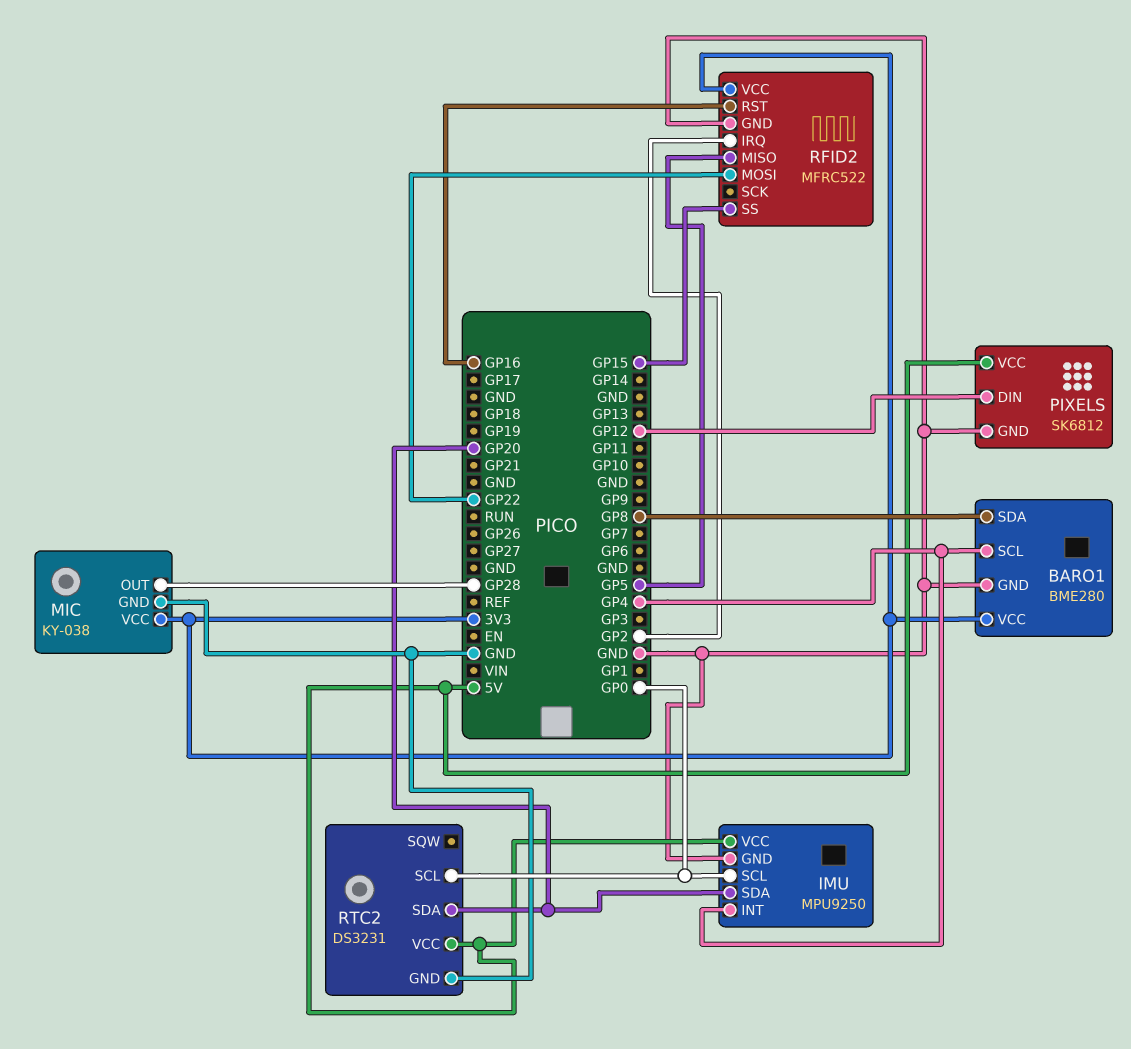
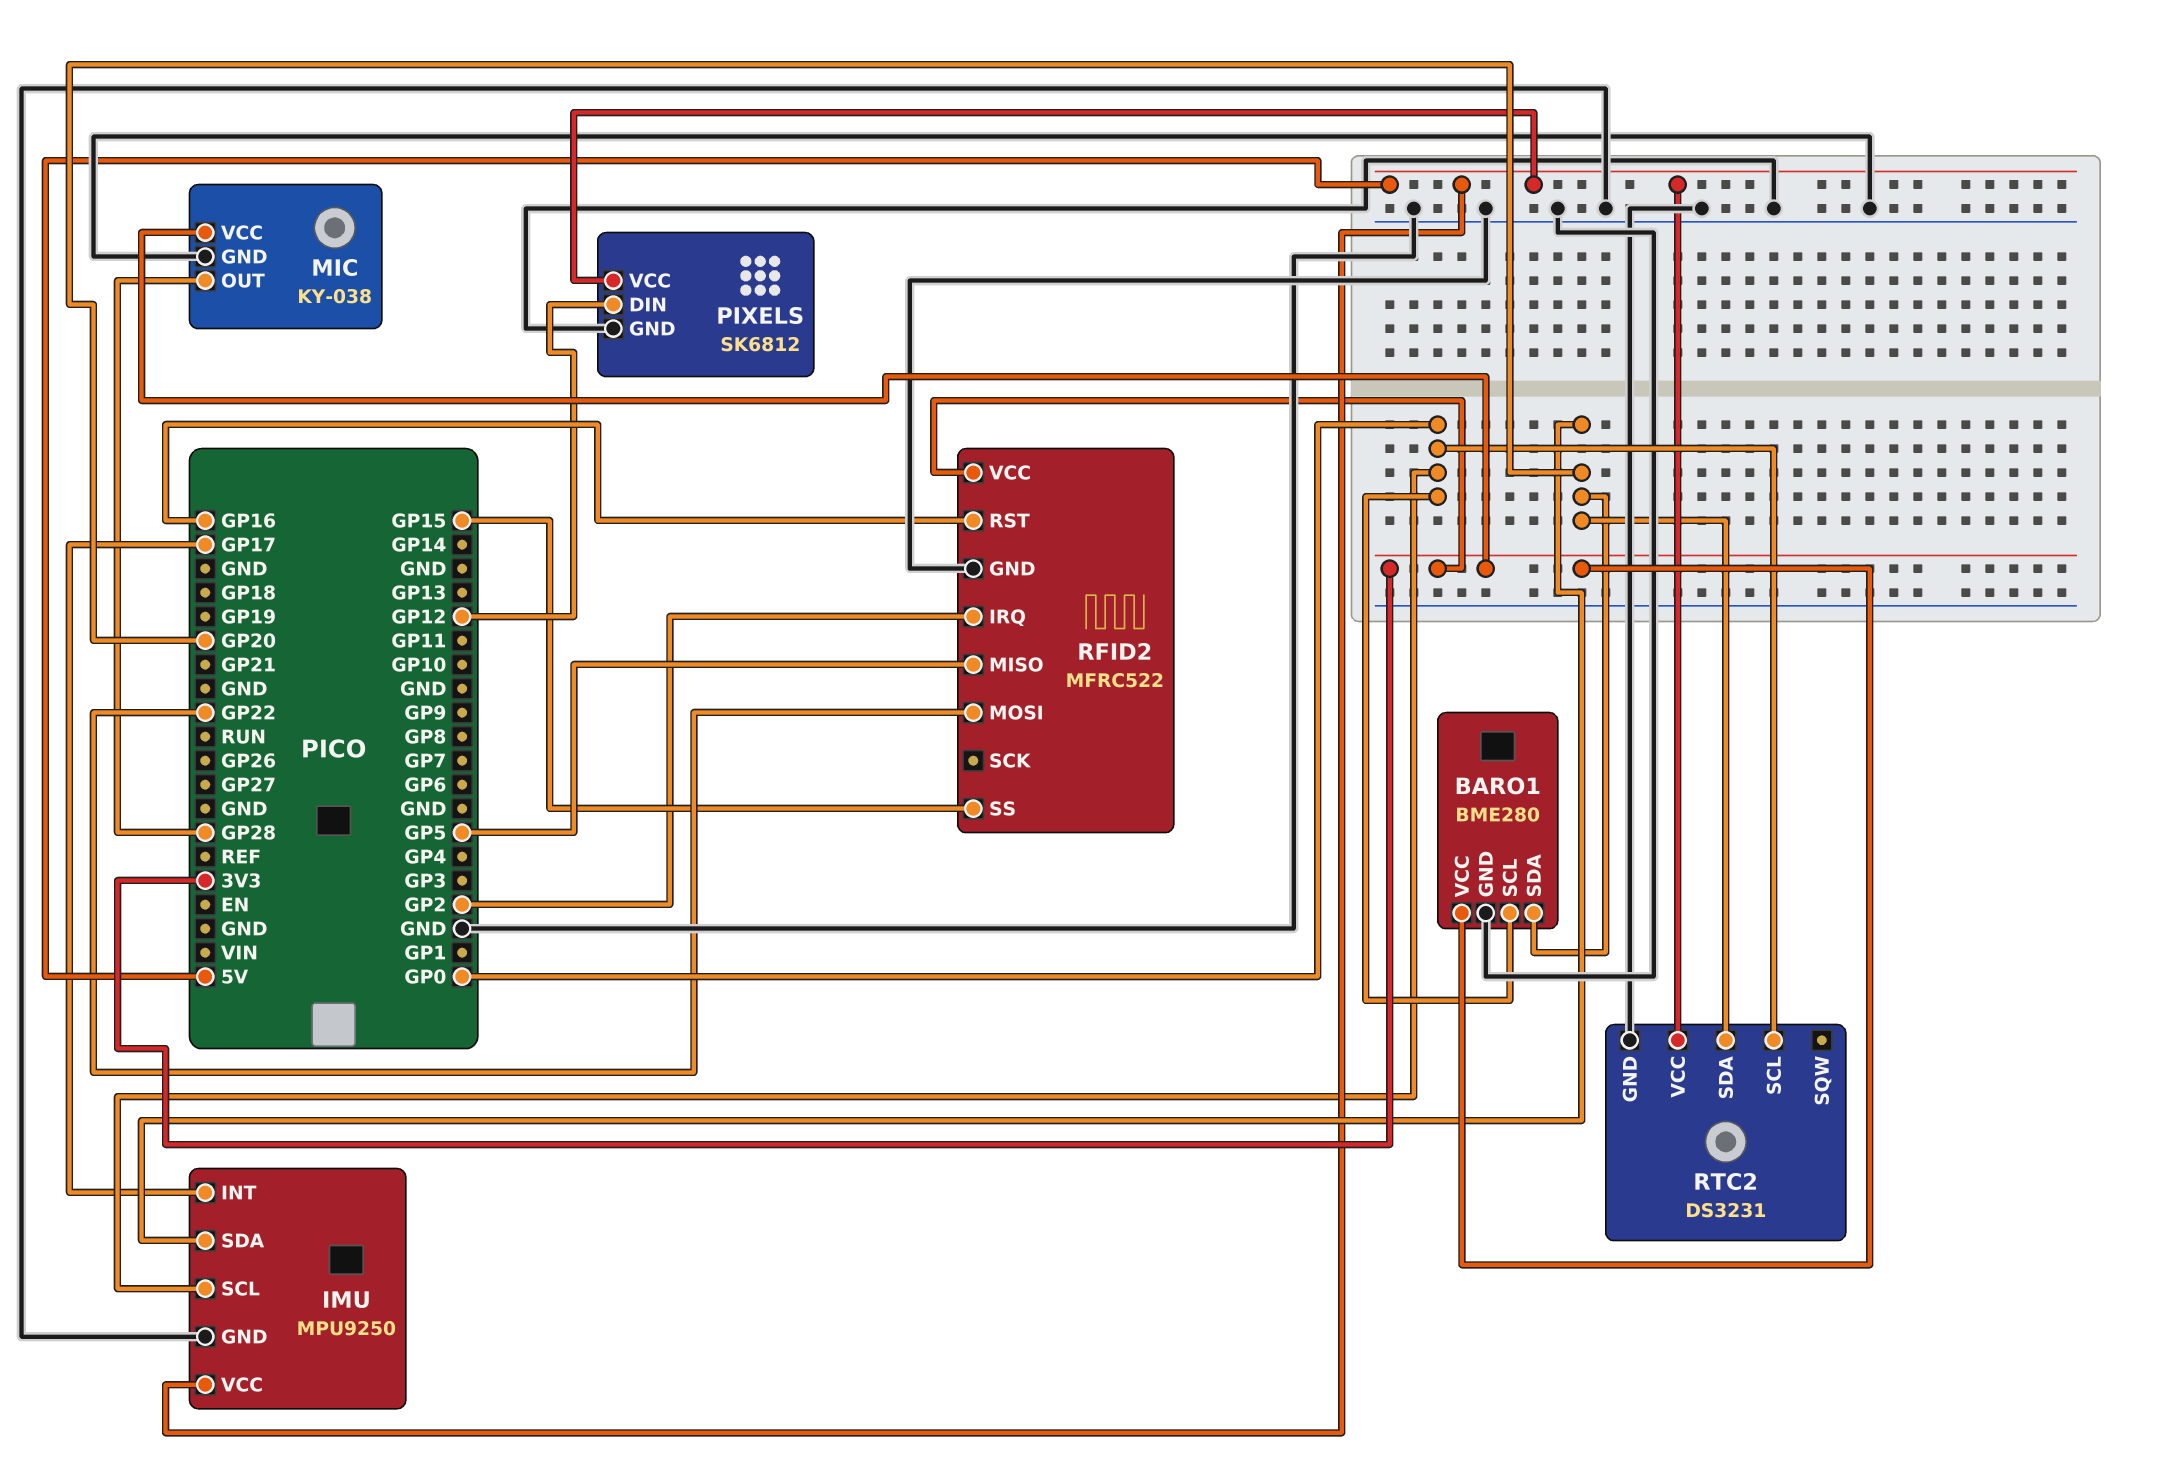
BARO1 pin SCL: GP4 -> GP0
BARO1 pin SDA: GP8 -> GP20
IMU pin INT: GP4 -> GP17

